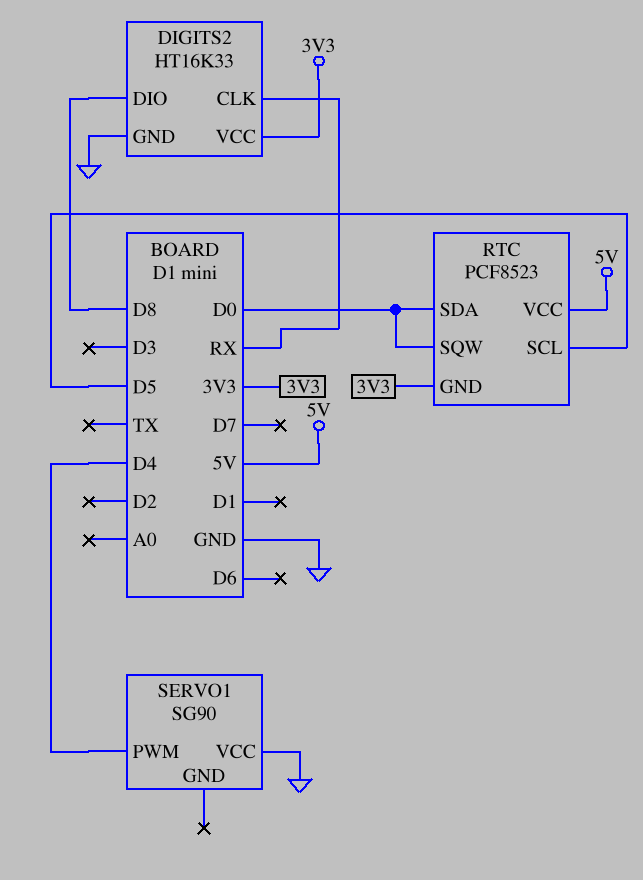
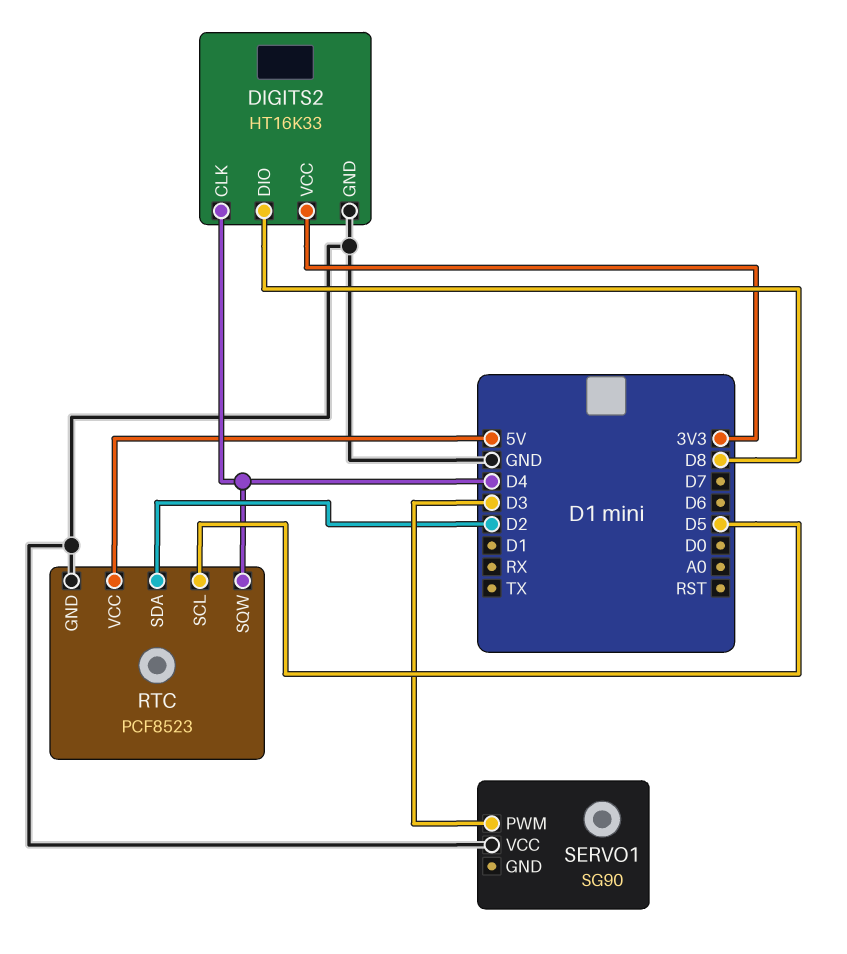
DIGITS2 pin CLK: RX -> D4
RTC pin GND: 3V3 -> GND
RTC pin SDA: D0 -> D2
RTC pin SQW: D0 -> D4
SERVO1 pin PWM: D4 -> D3

